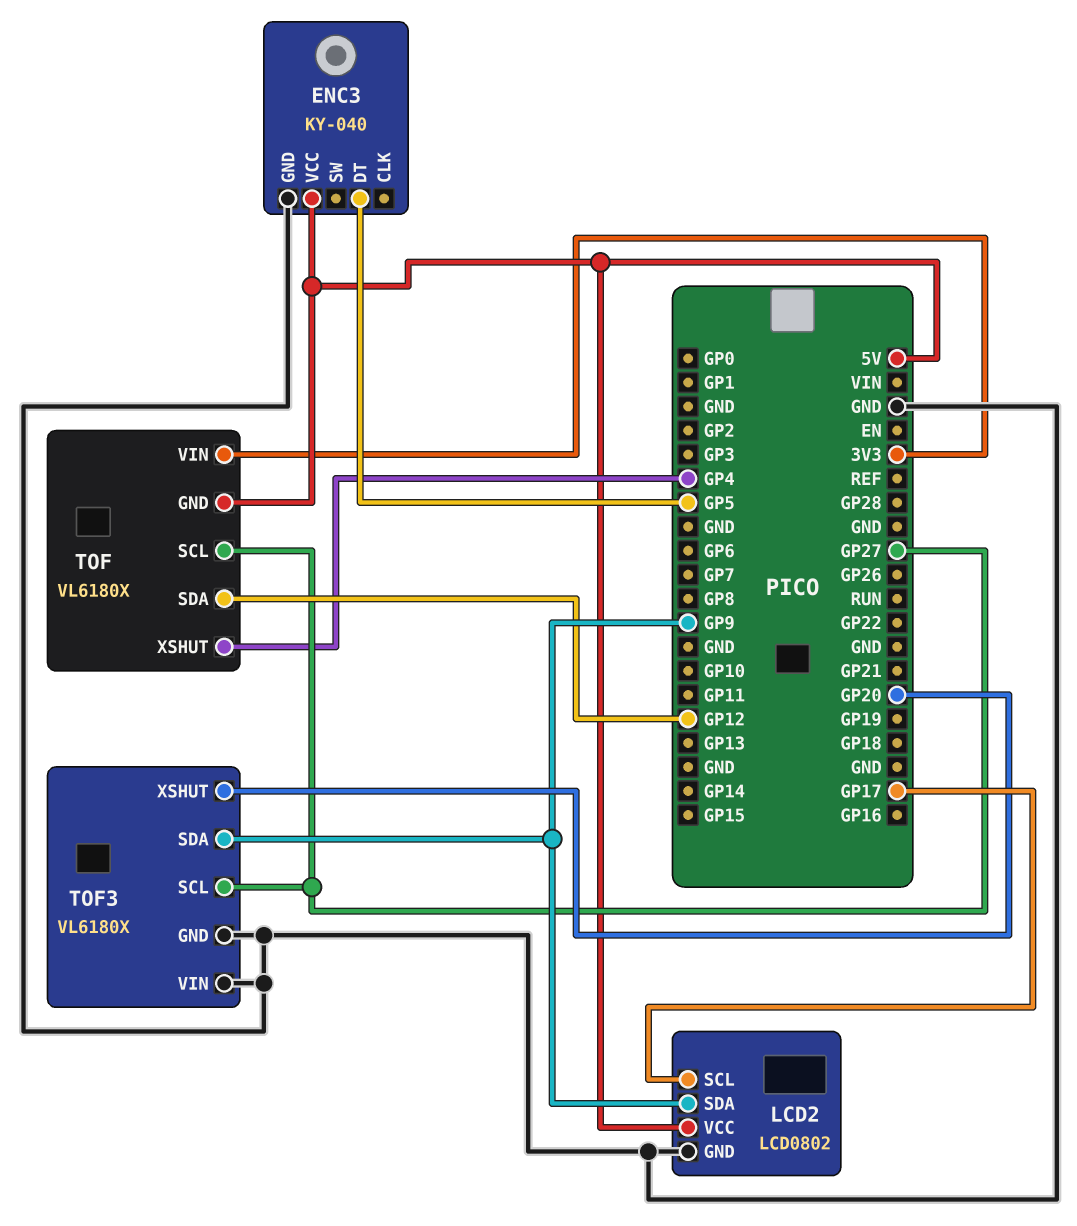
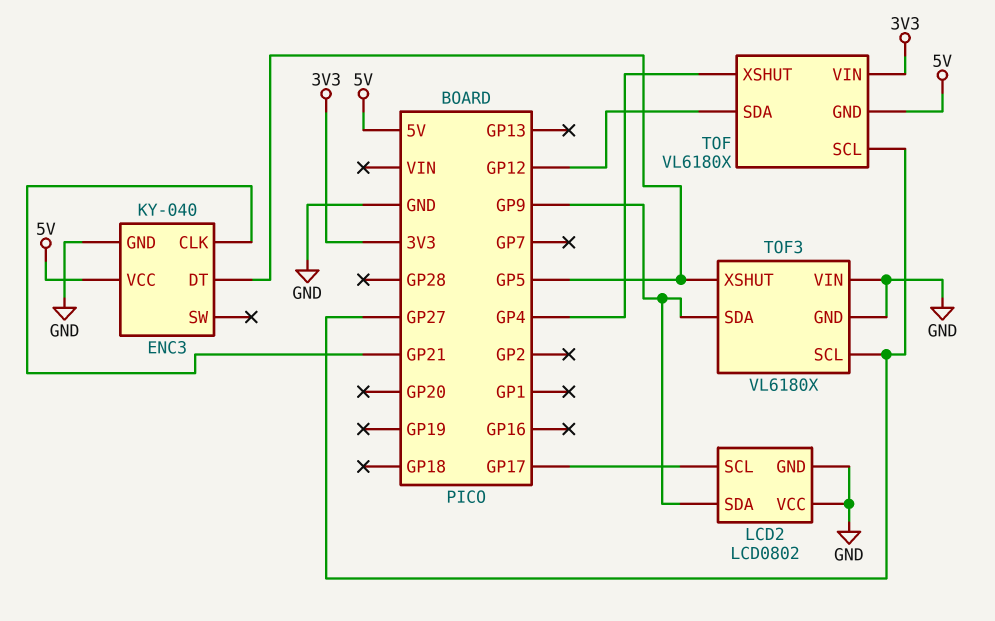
ENC3 pin CLK: none -> GP21
LCD2 pin VCC: 5V -> GND
TOF3 pin XSHUT: GP20 -> GP5

